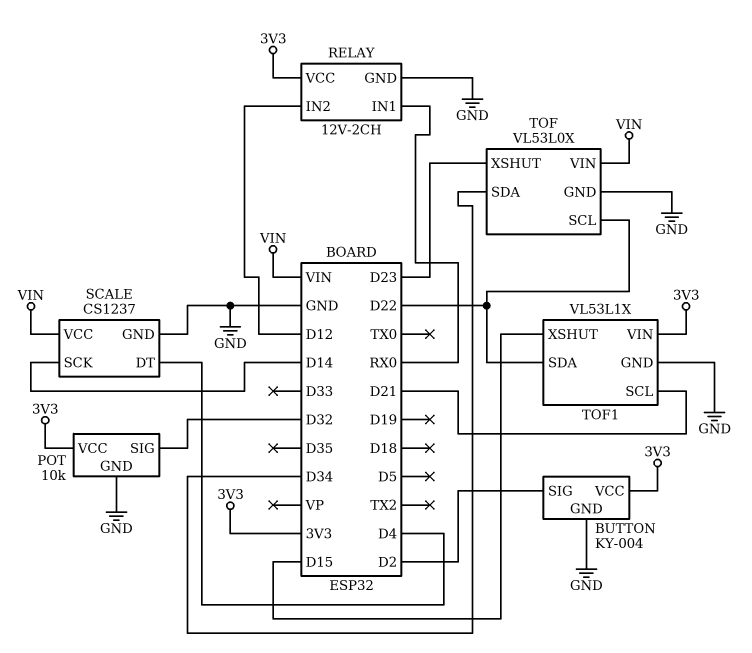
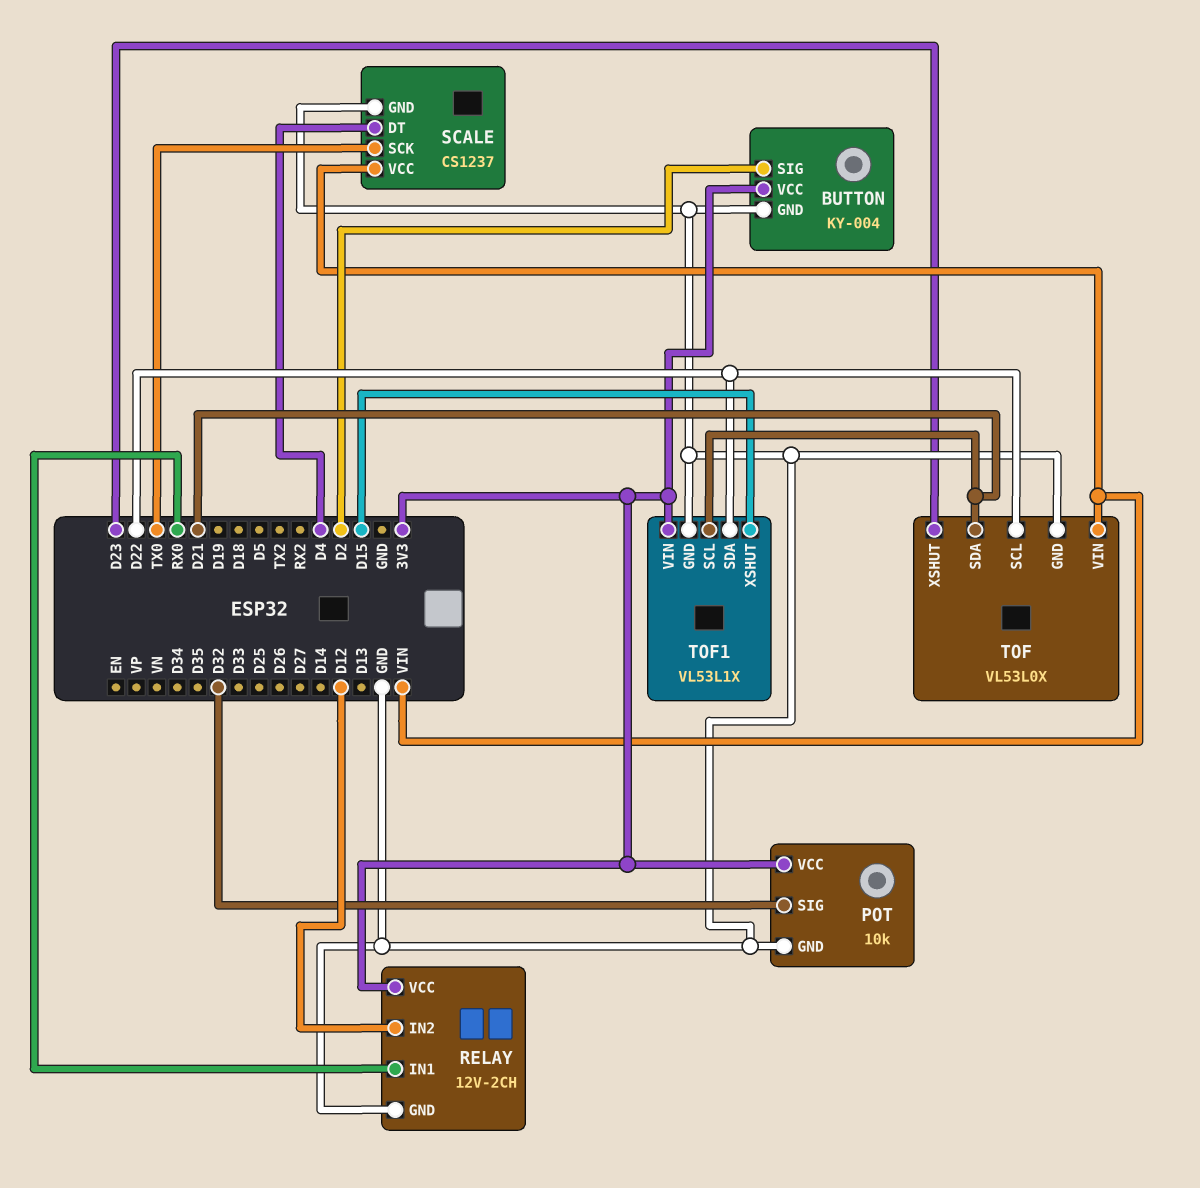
SCALE pin SCK: D14 -> TX0
TOF pin SDA: D34 -> D21

